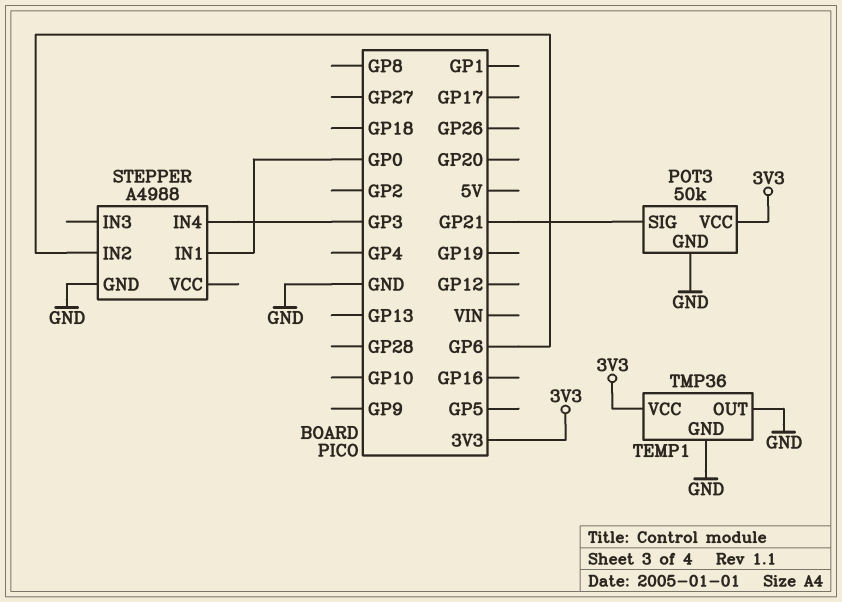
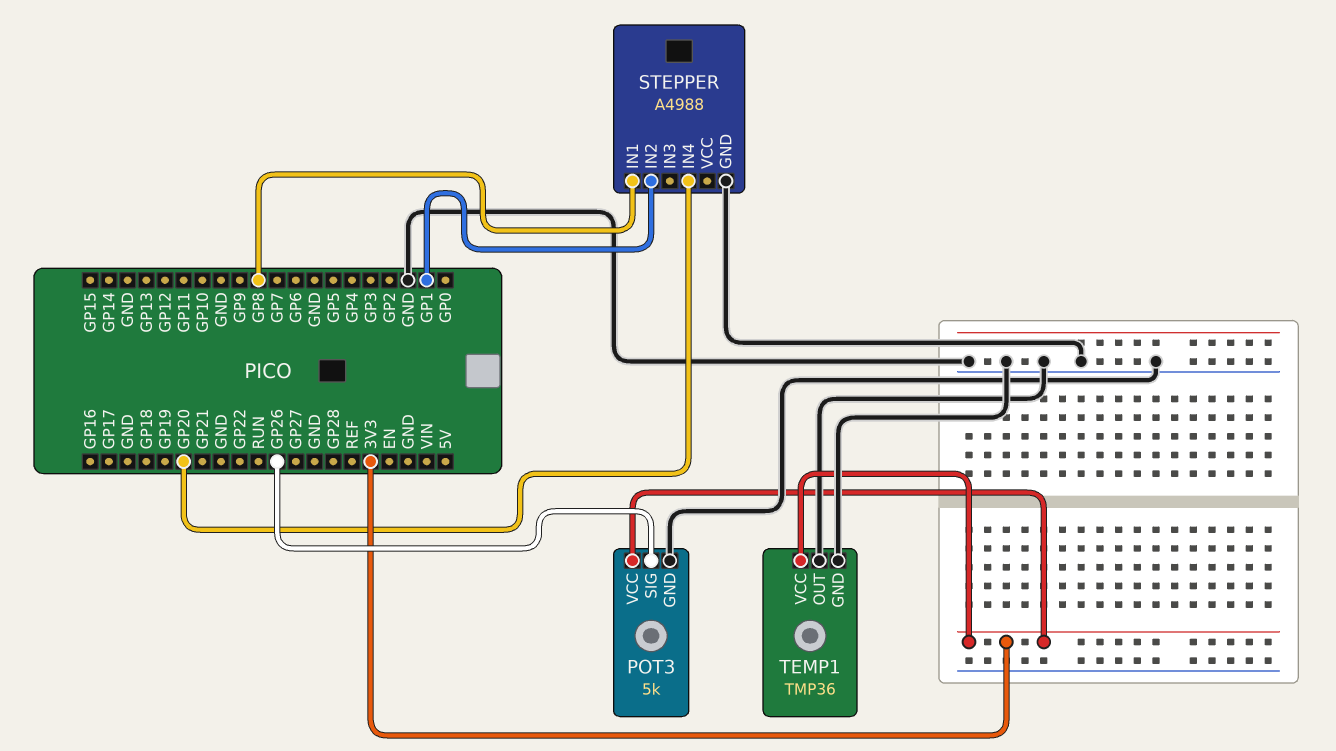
POT3: 50k -> 5k
POT3 pin SIG: GP21 -> GP26
STEPPER pin IN1: GP0 -> GP8
STEPPER pin IN2: GP6 -> GP1
STEPPER pin IN4: GP3 -> GP20

